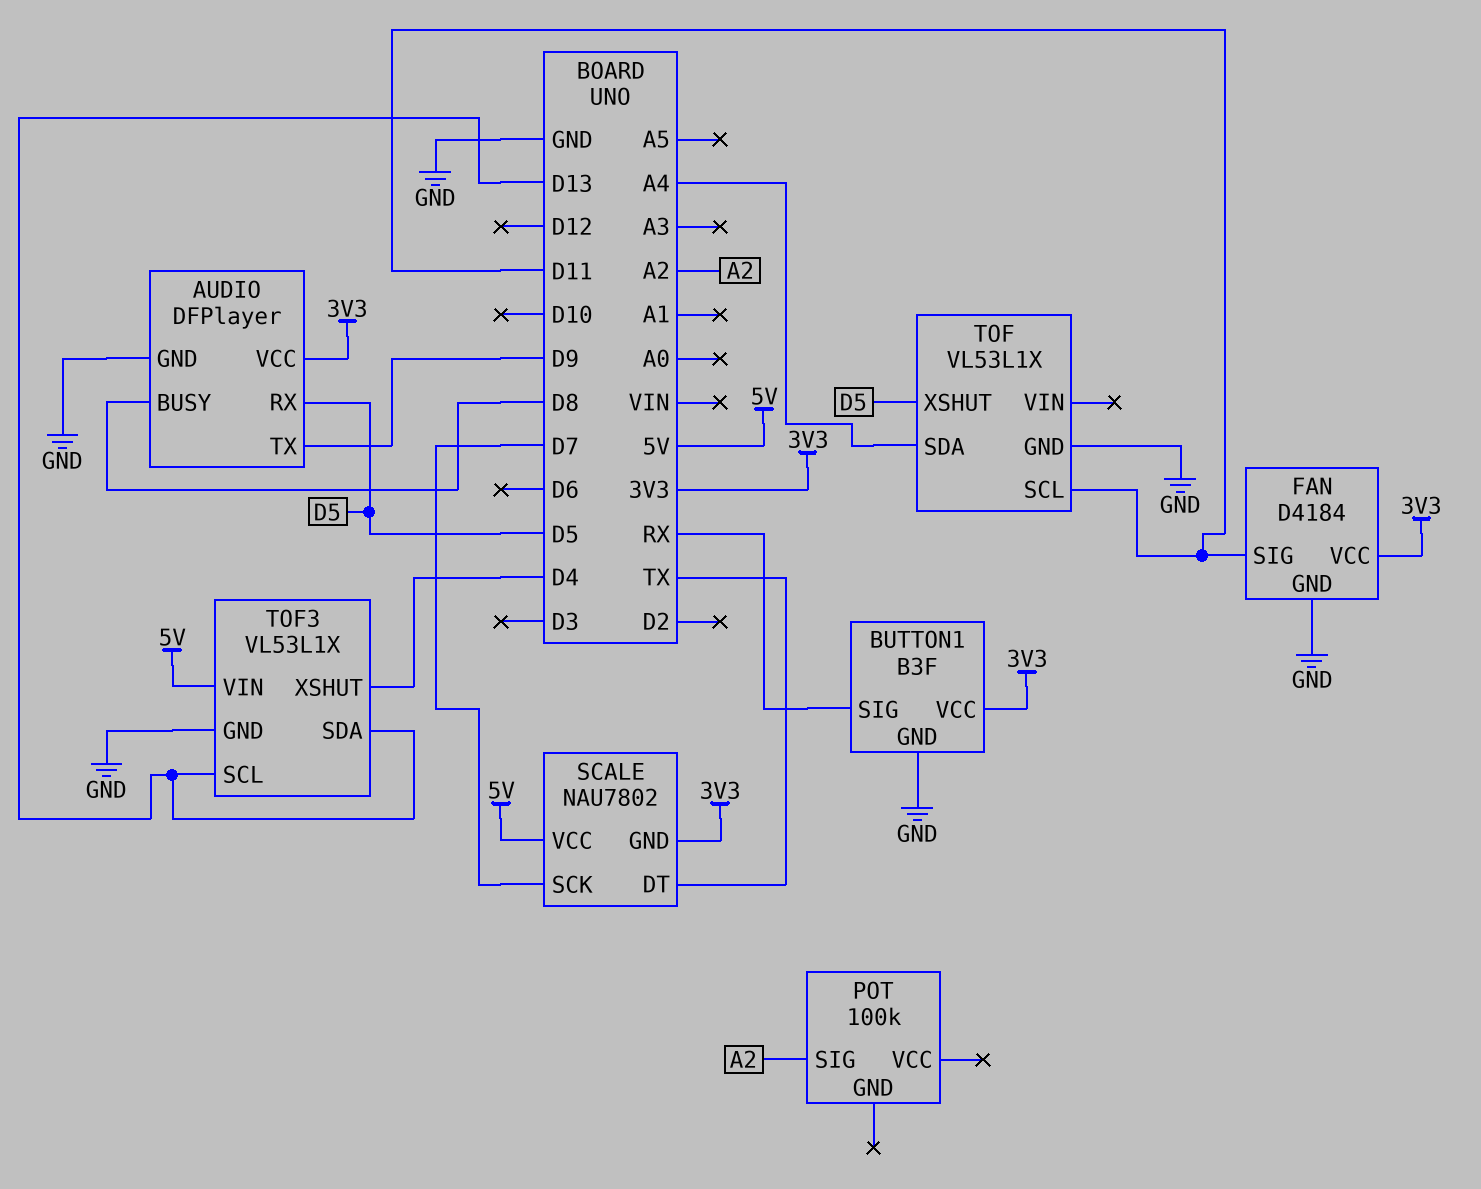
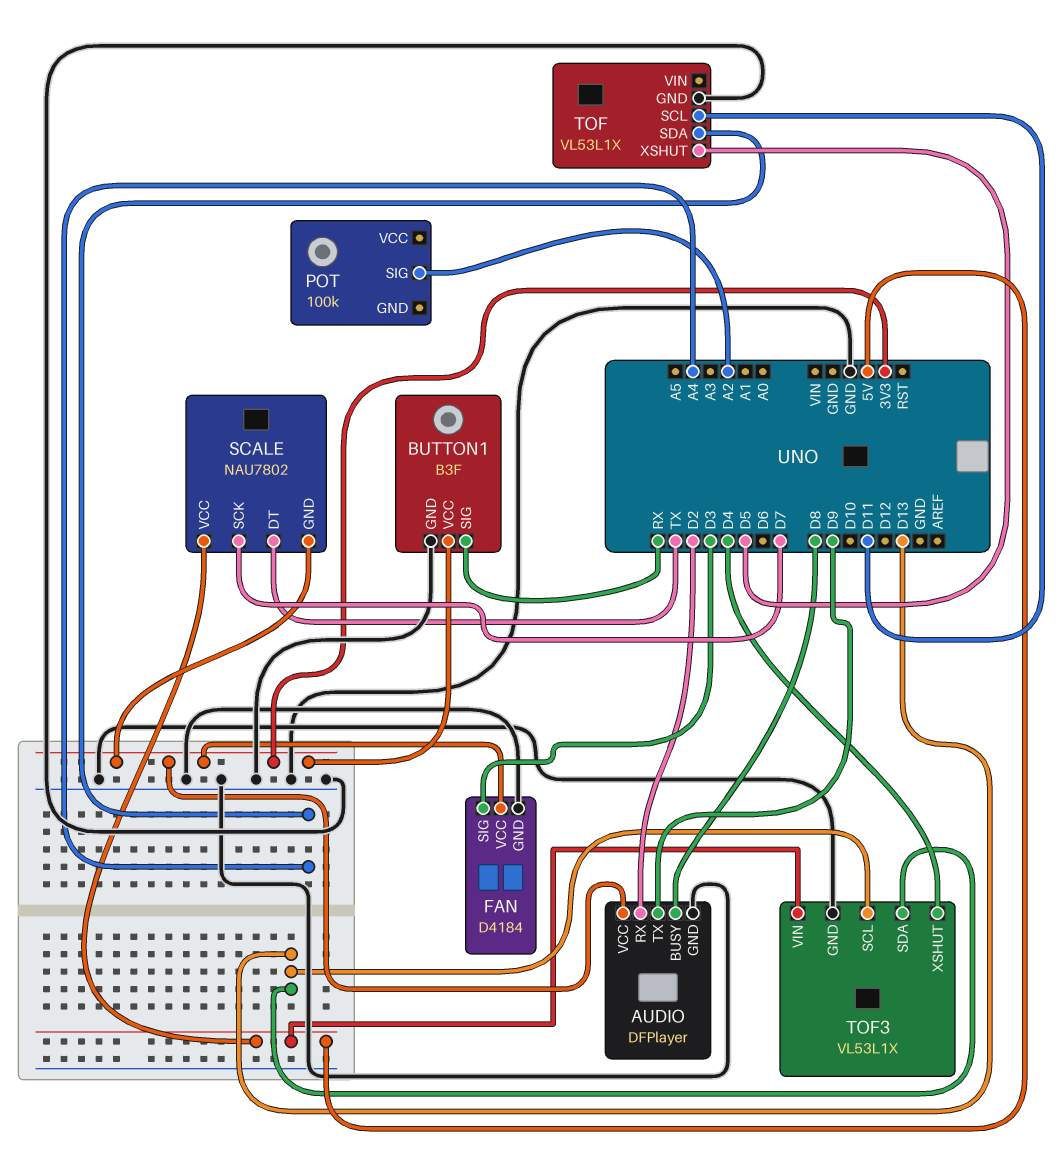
AUDIO pin RX: D5 -> D2
FAN pin SIG: D11 -> D3

